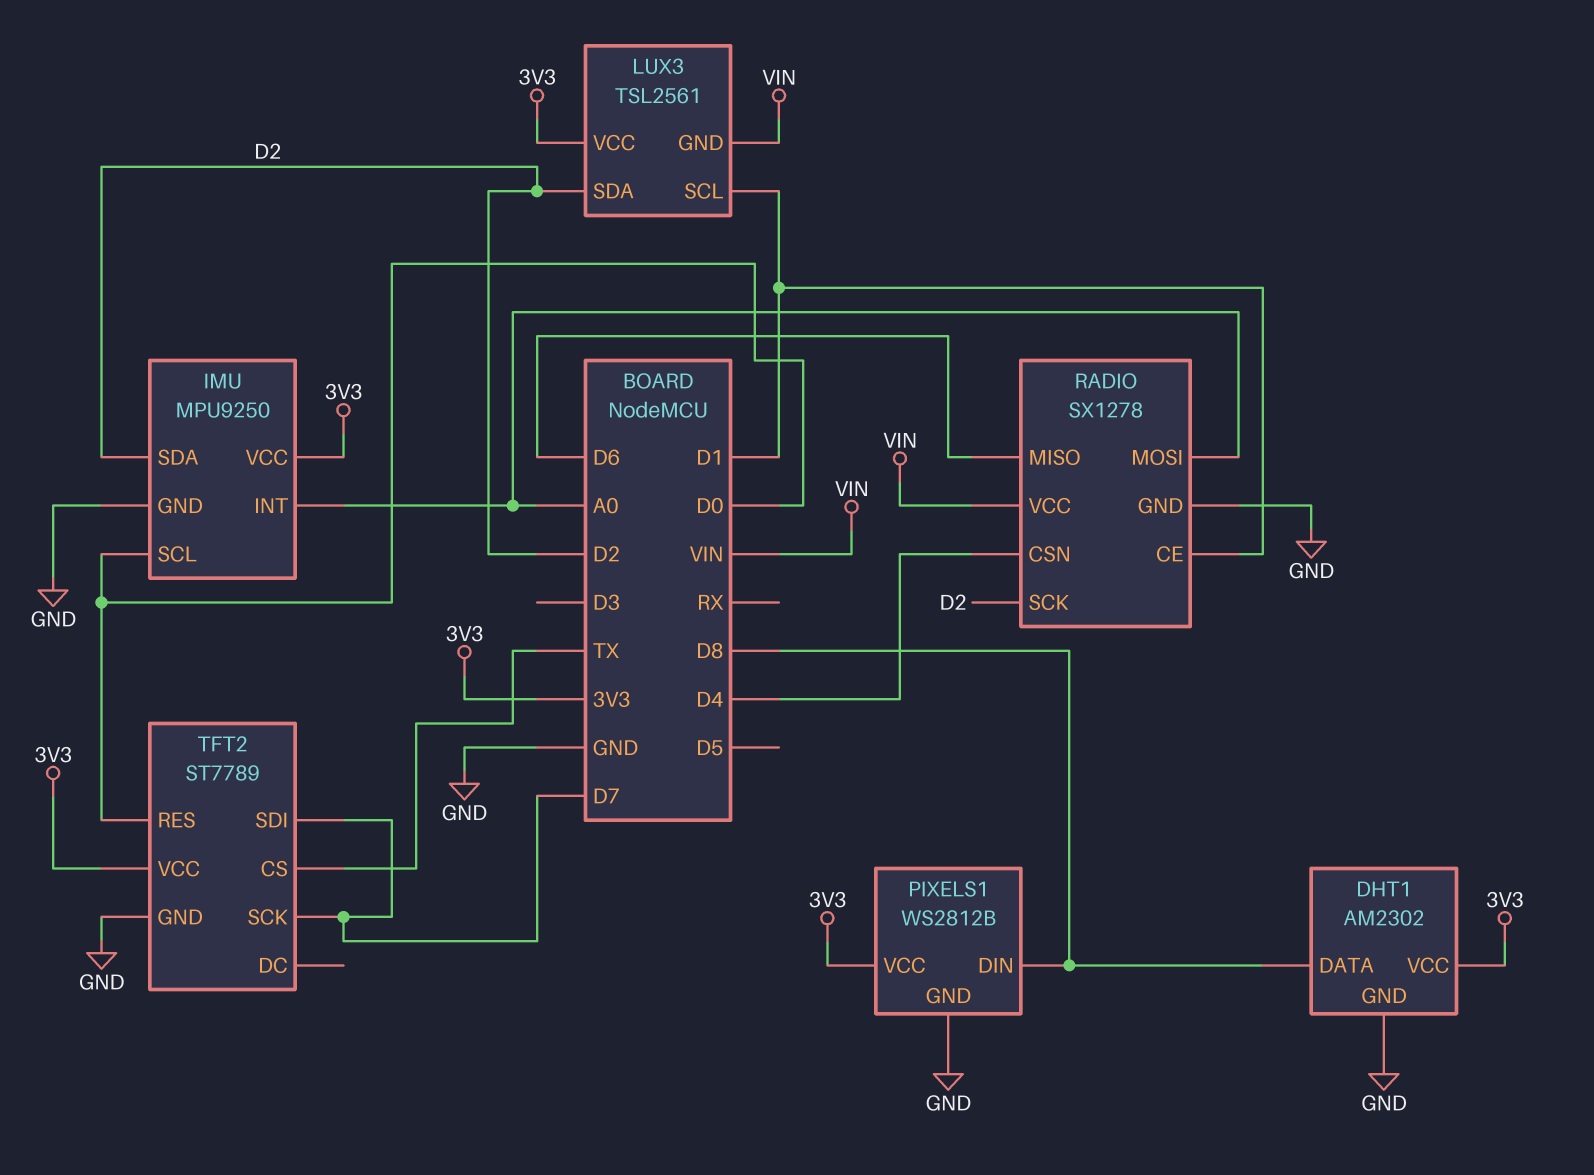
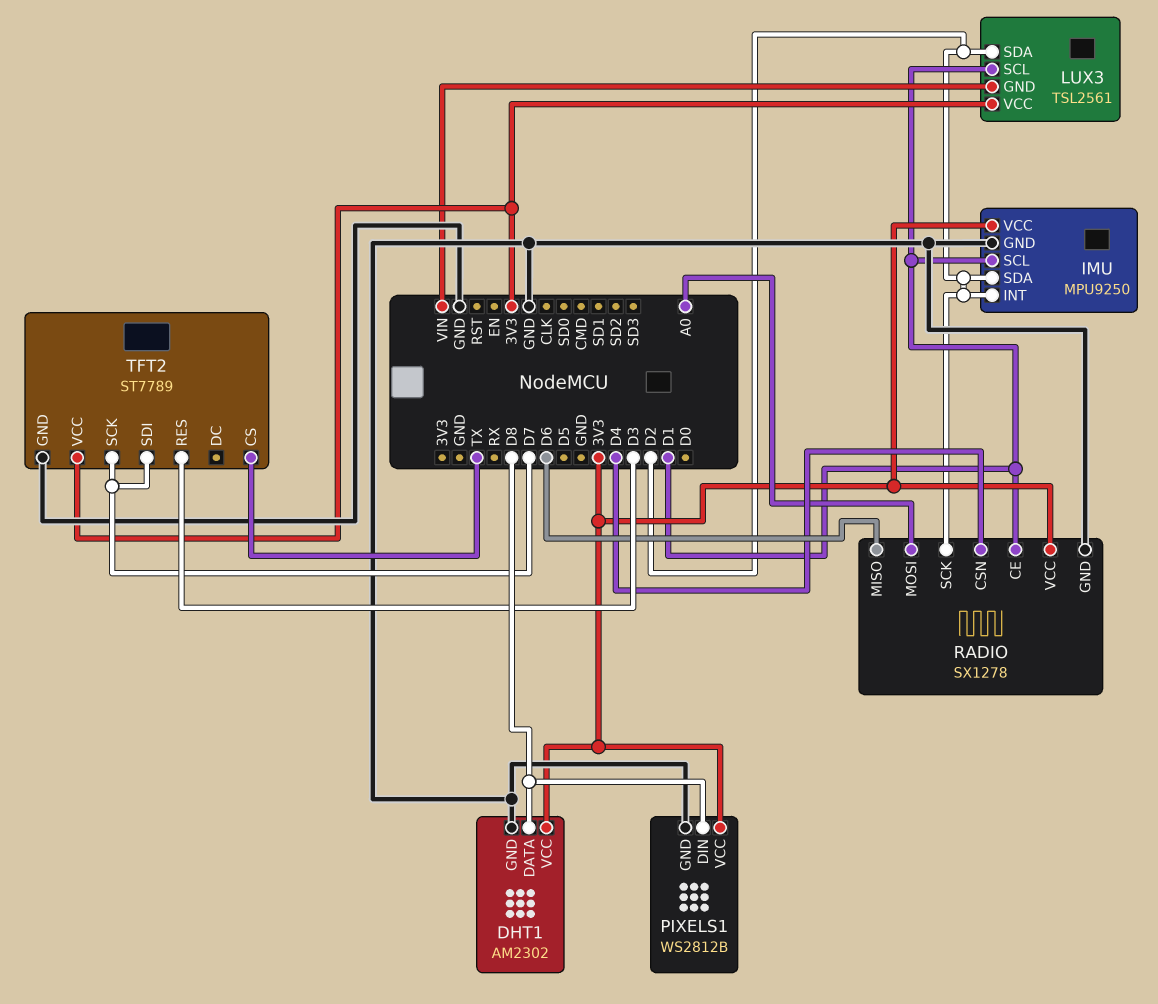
IMU pin INT: A0 -> D2
IMU pin SCL: D0 -> D1
RADIO pin VCC: VIN -> 3V3
TFT2 pin RES: D0 -> D3

